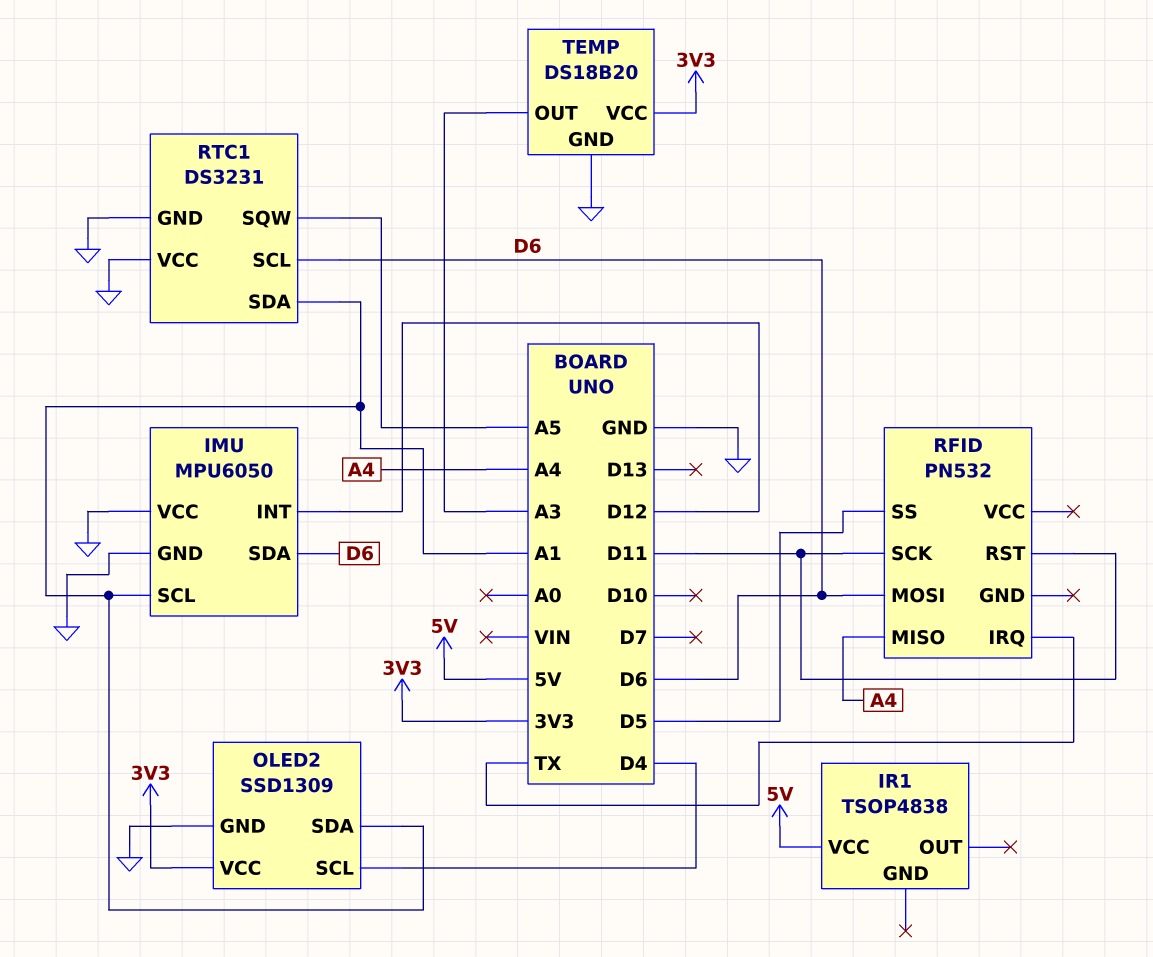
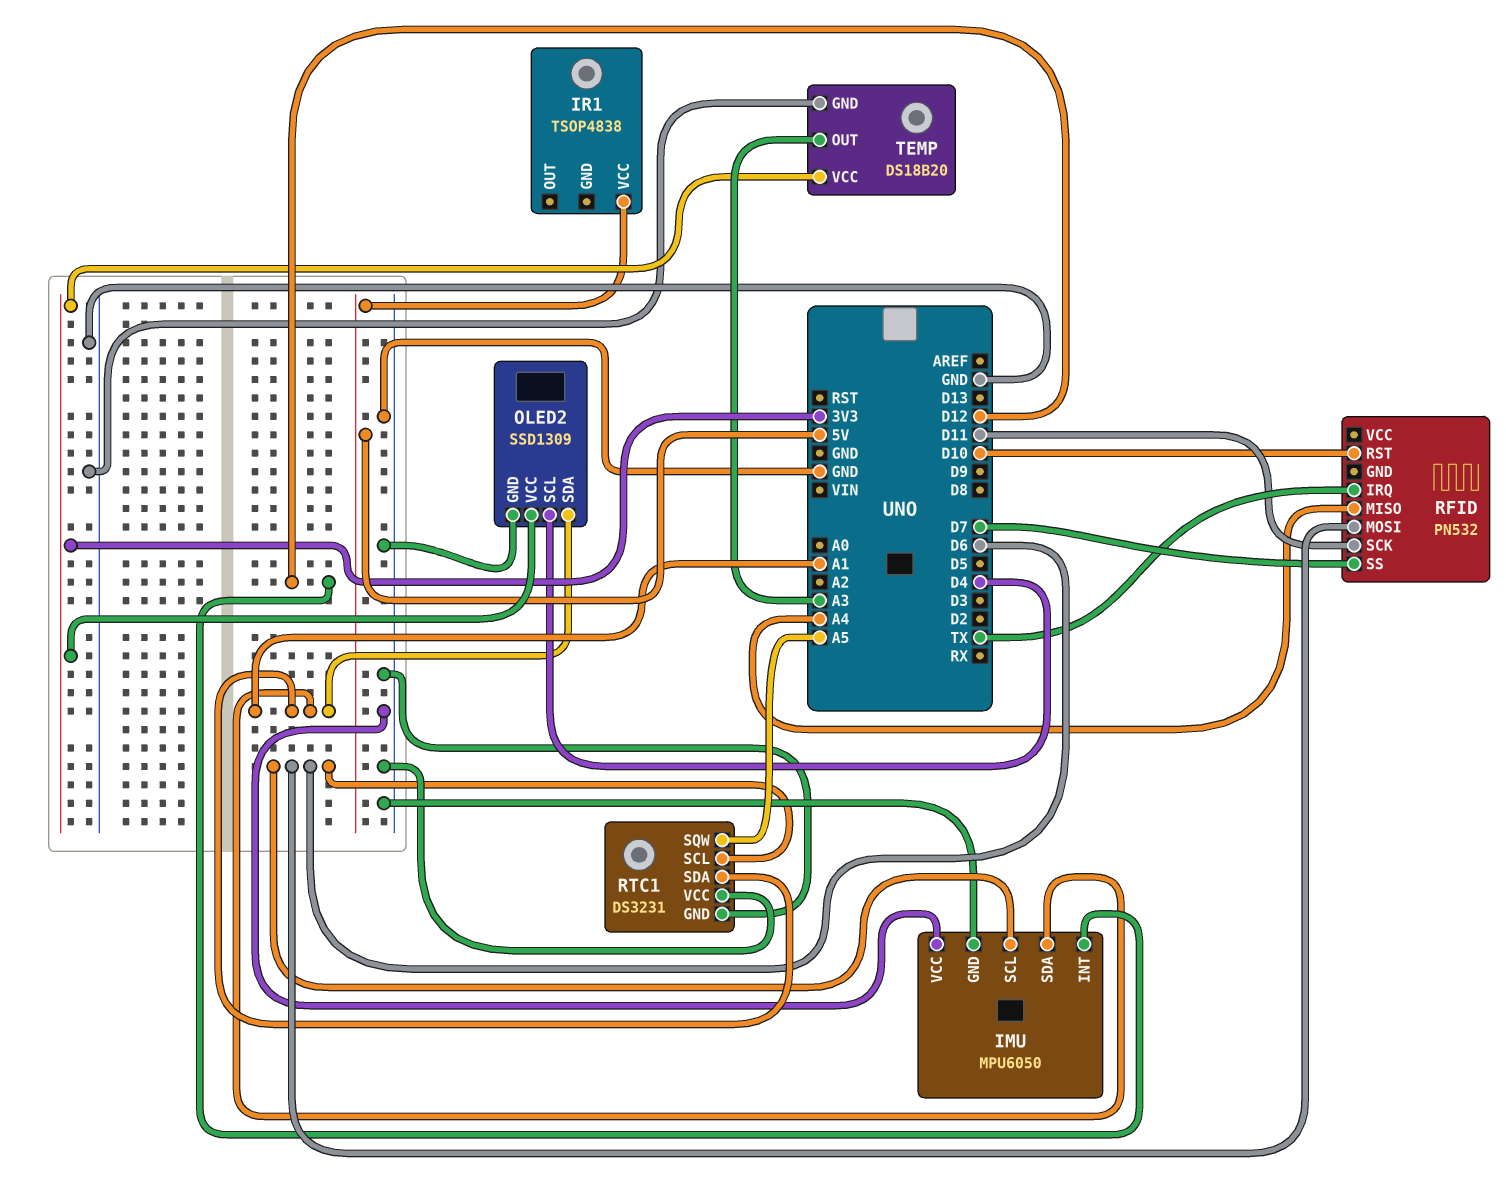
IMU pin SCL: A1 -> D6
IMU pin SDA: D6 -> A1
RFID pin RST: D11 -> D10
RFID pin SS: D5 -> D7

